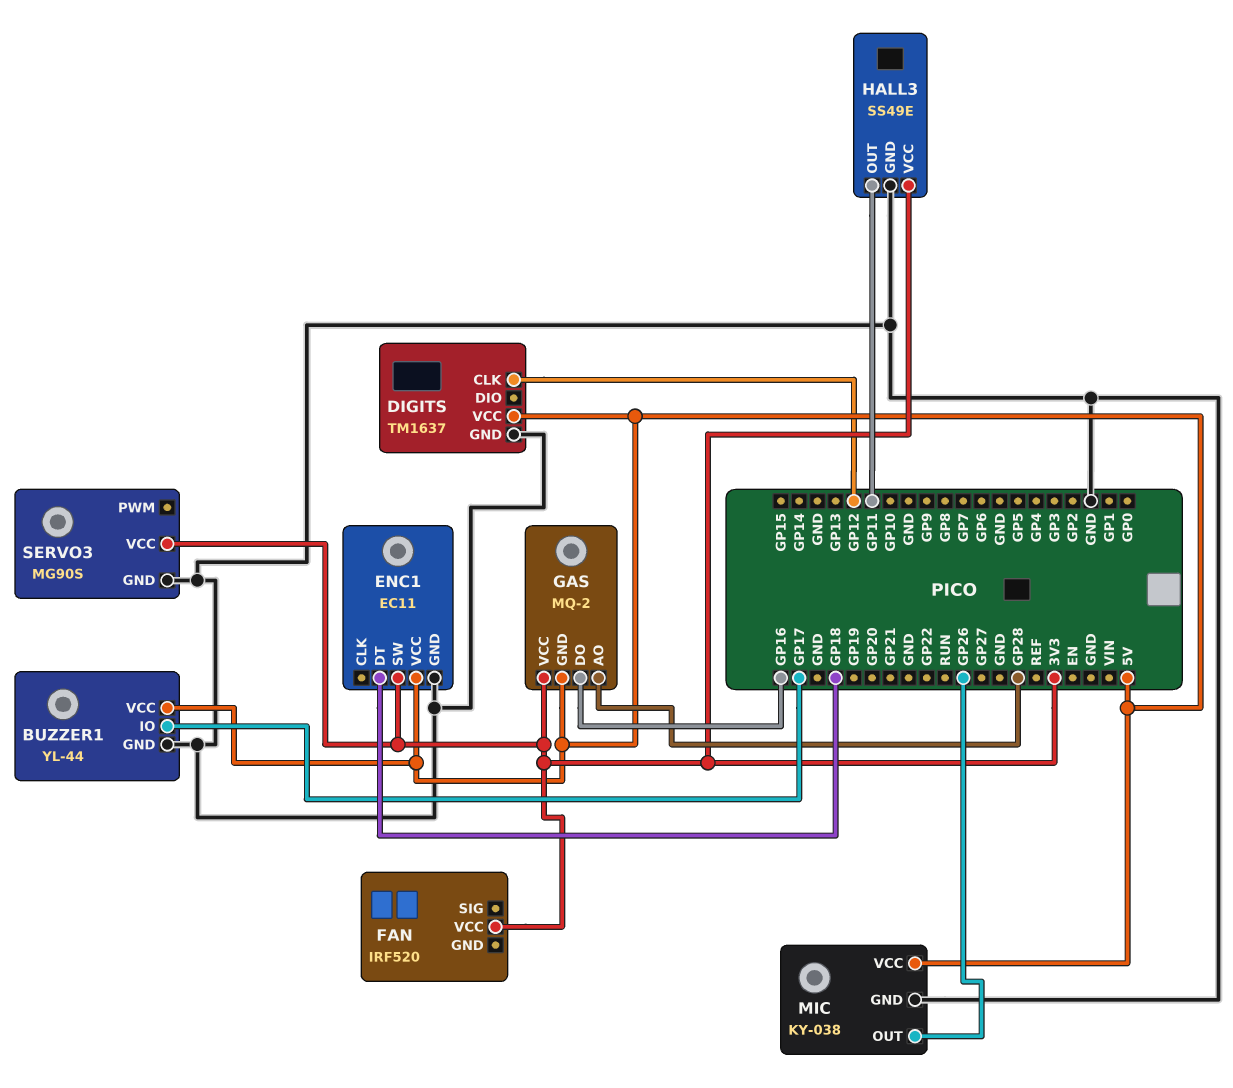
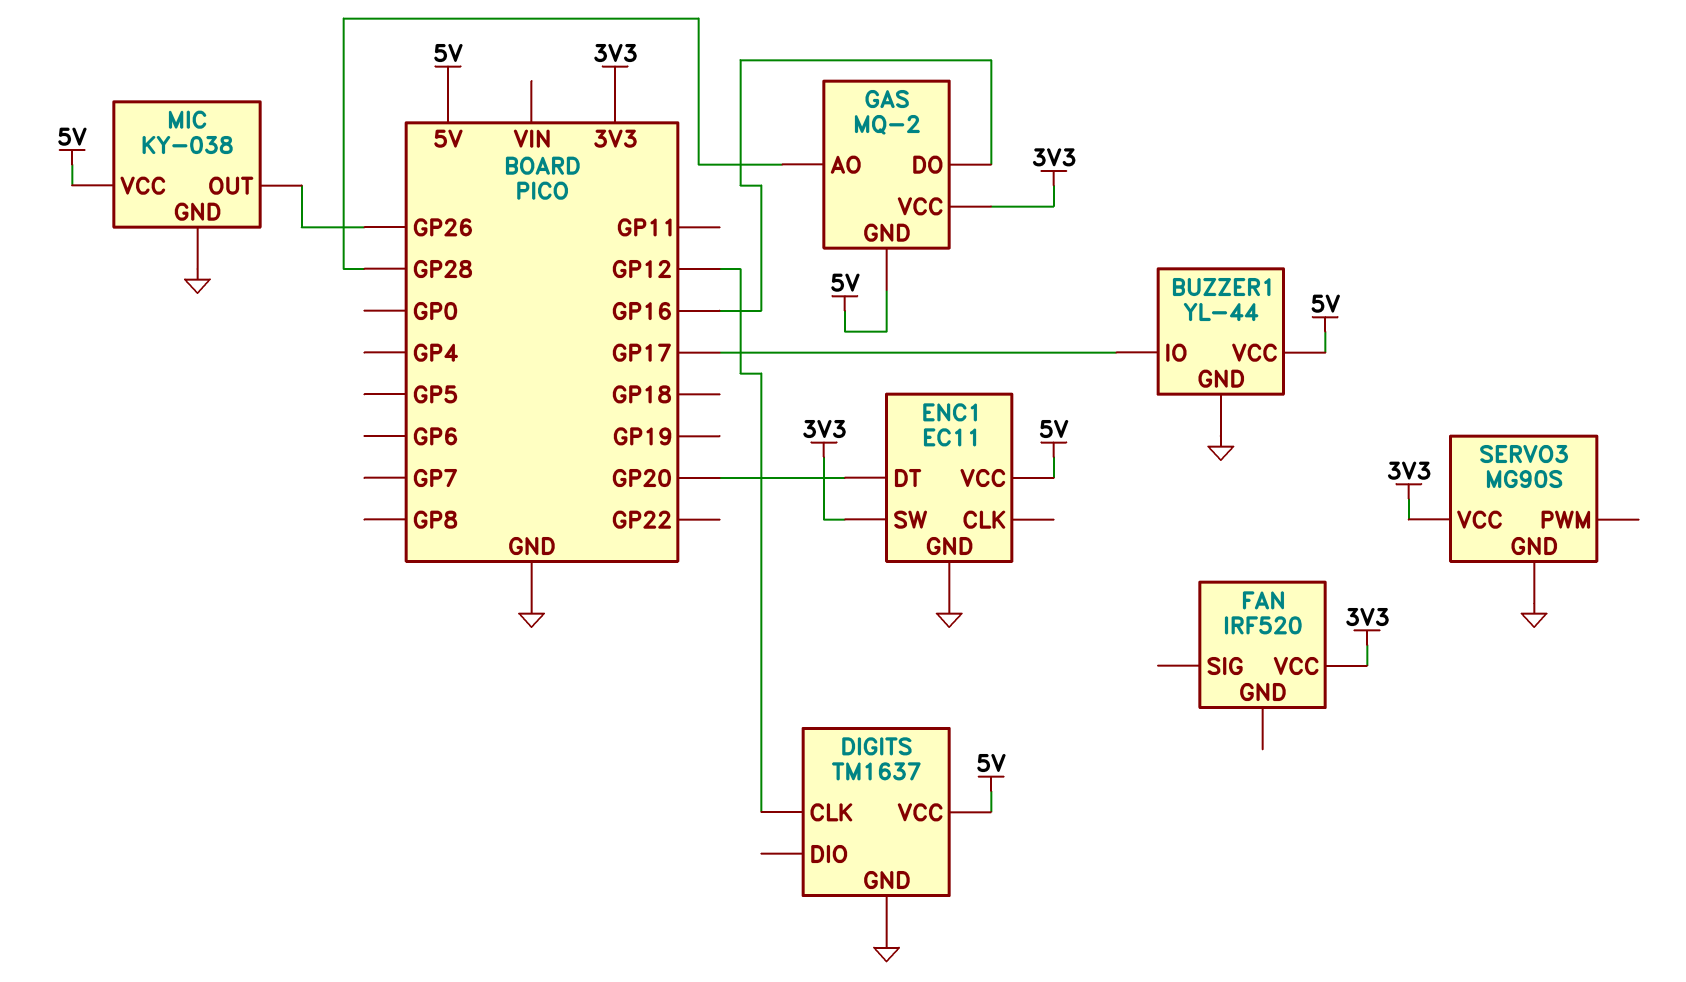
ENC1 pin DT: GP18 -> GP20
HALL3: SS49E -> none
HALL3 pin GND: GND -> none
HALL3 pin OUT: GP11 -> none
HALL3 pin VCC: 3V3 -> none

